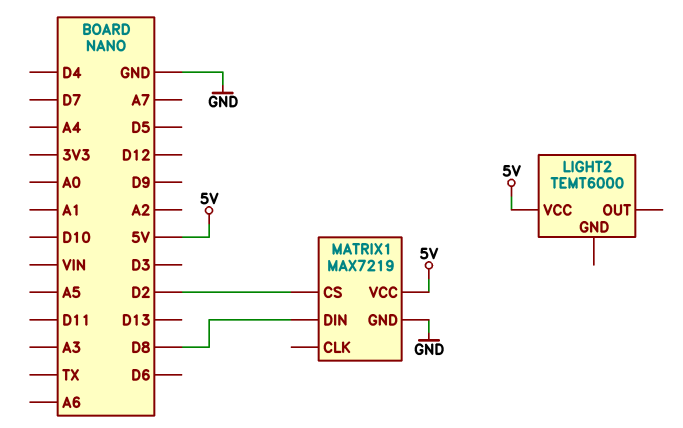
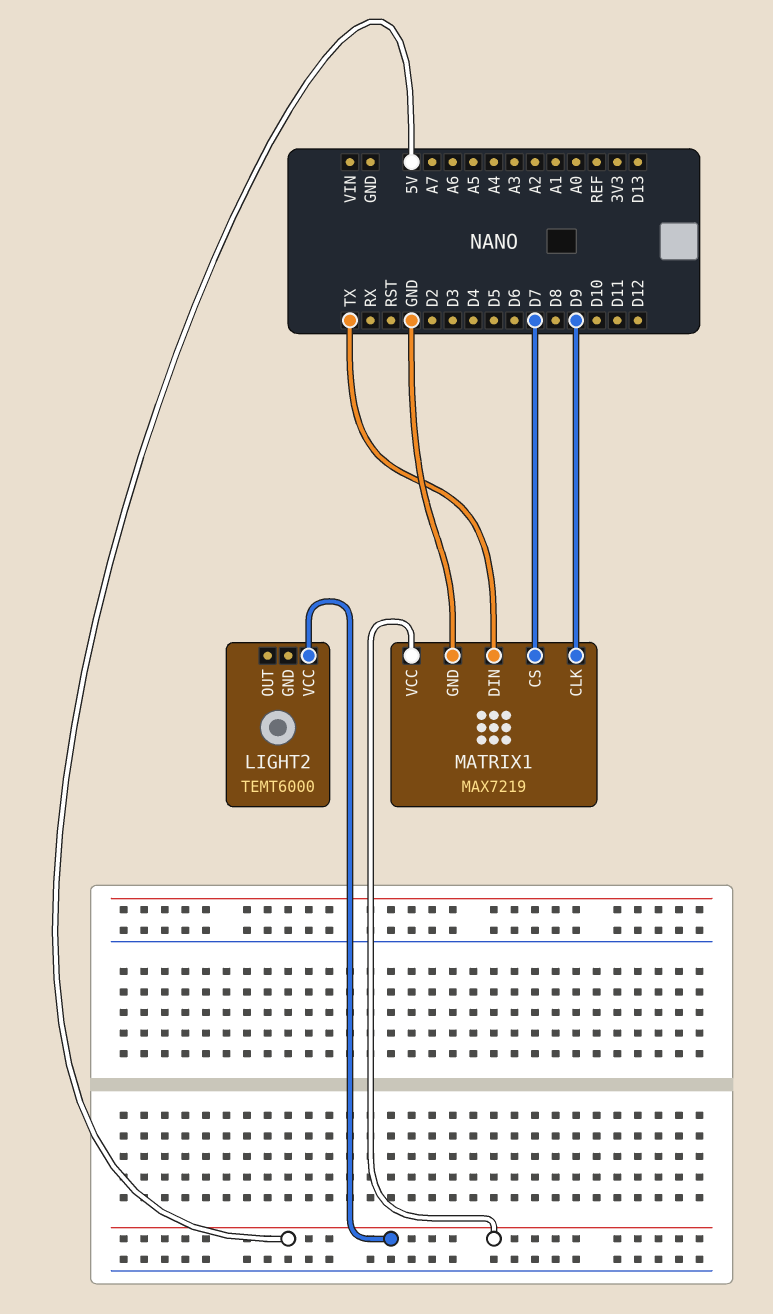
MATRIX1 pin CLK: none -> D9
MATRIX1 pin CS: D2 -> D7
MATRIX1 pin DIN: D8 -> TX

